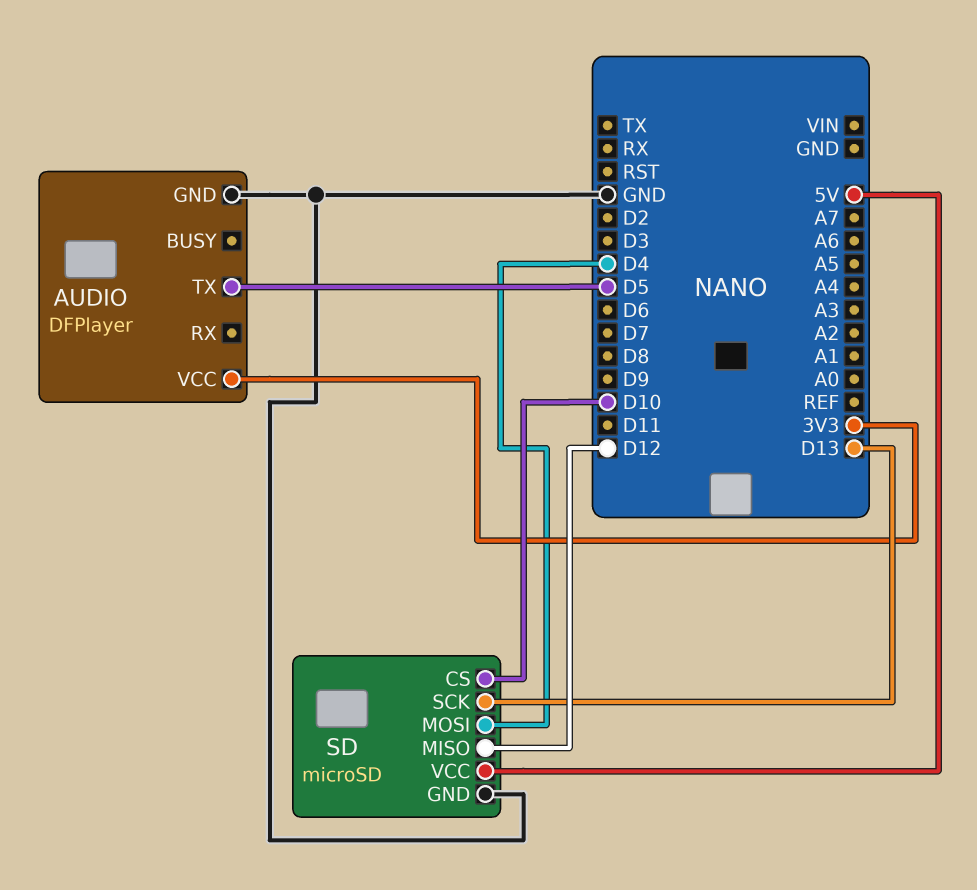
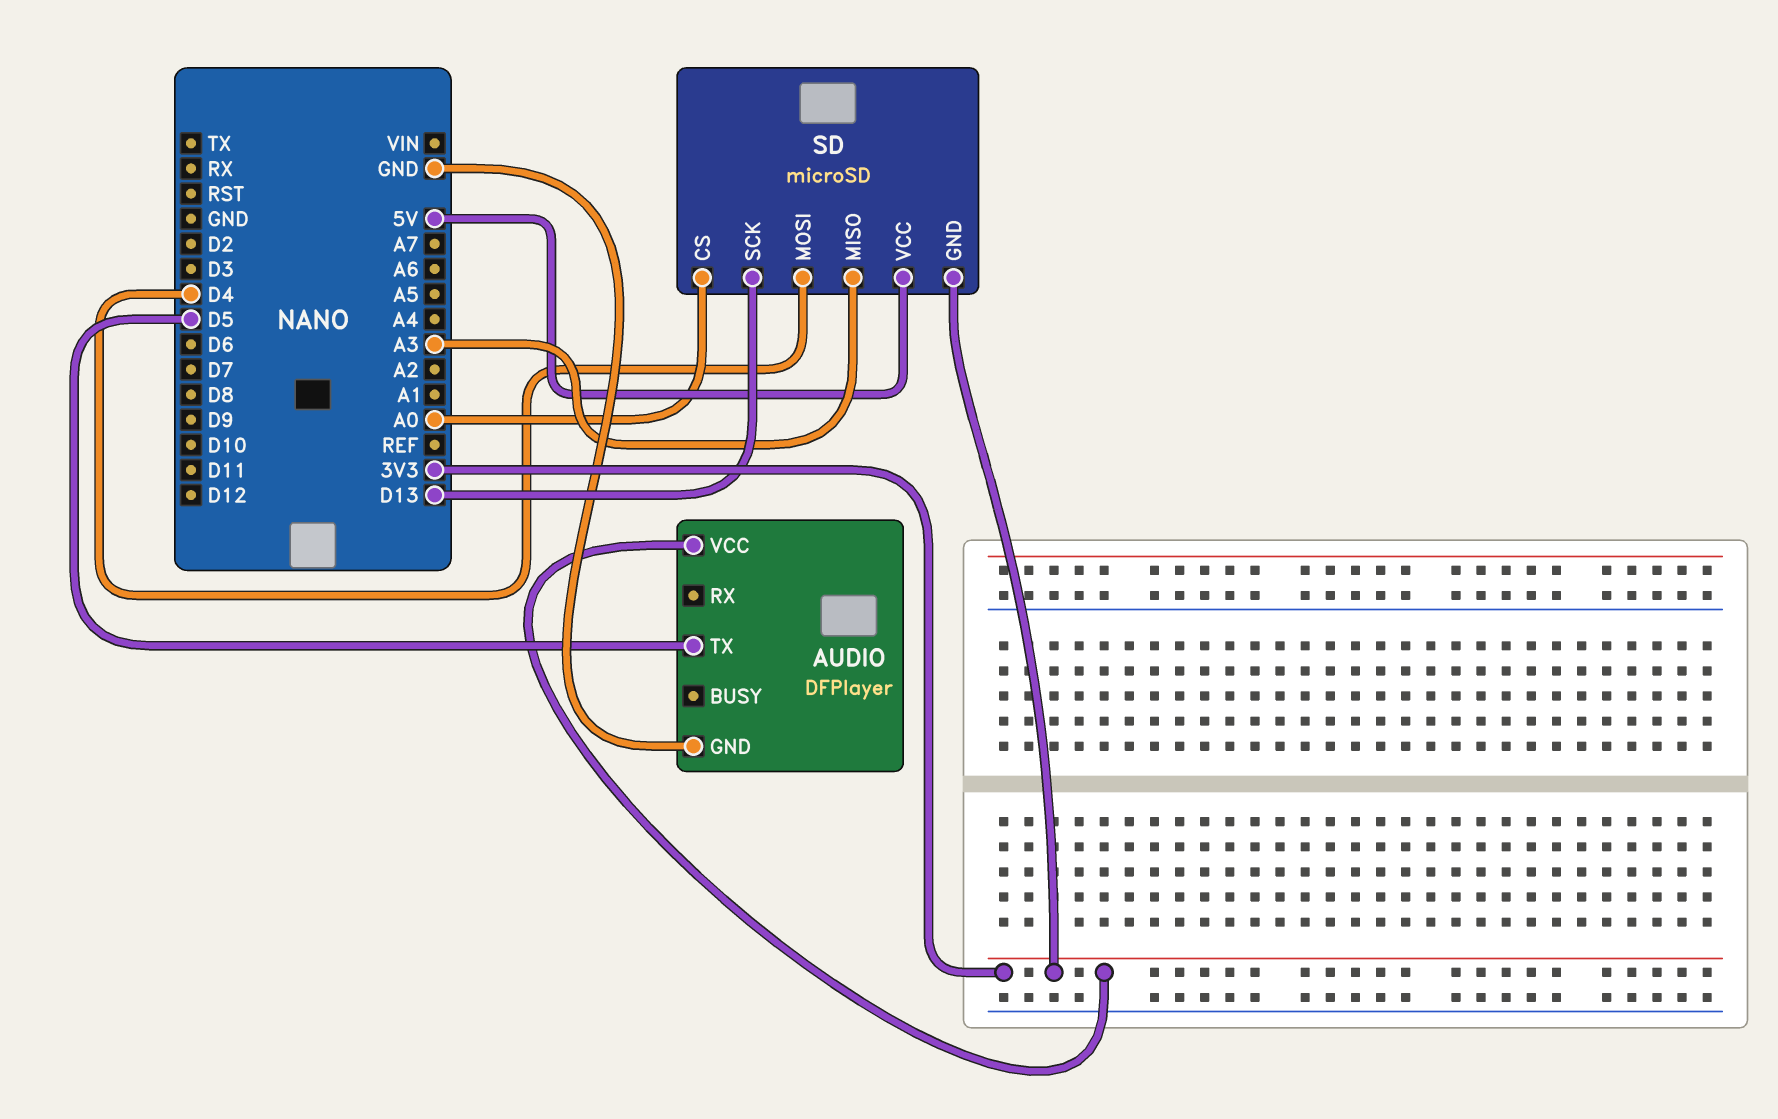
SD pin CS: D10 -> A0
SD pin GND: GND -> 3V3
SD pin MISO: D12 -> A3

